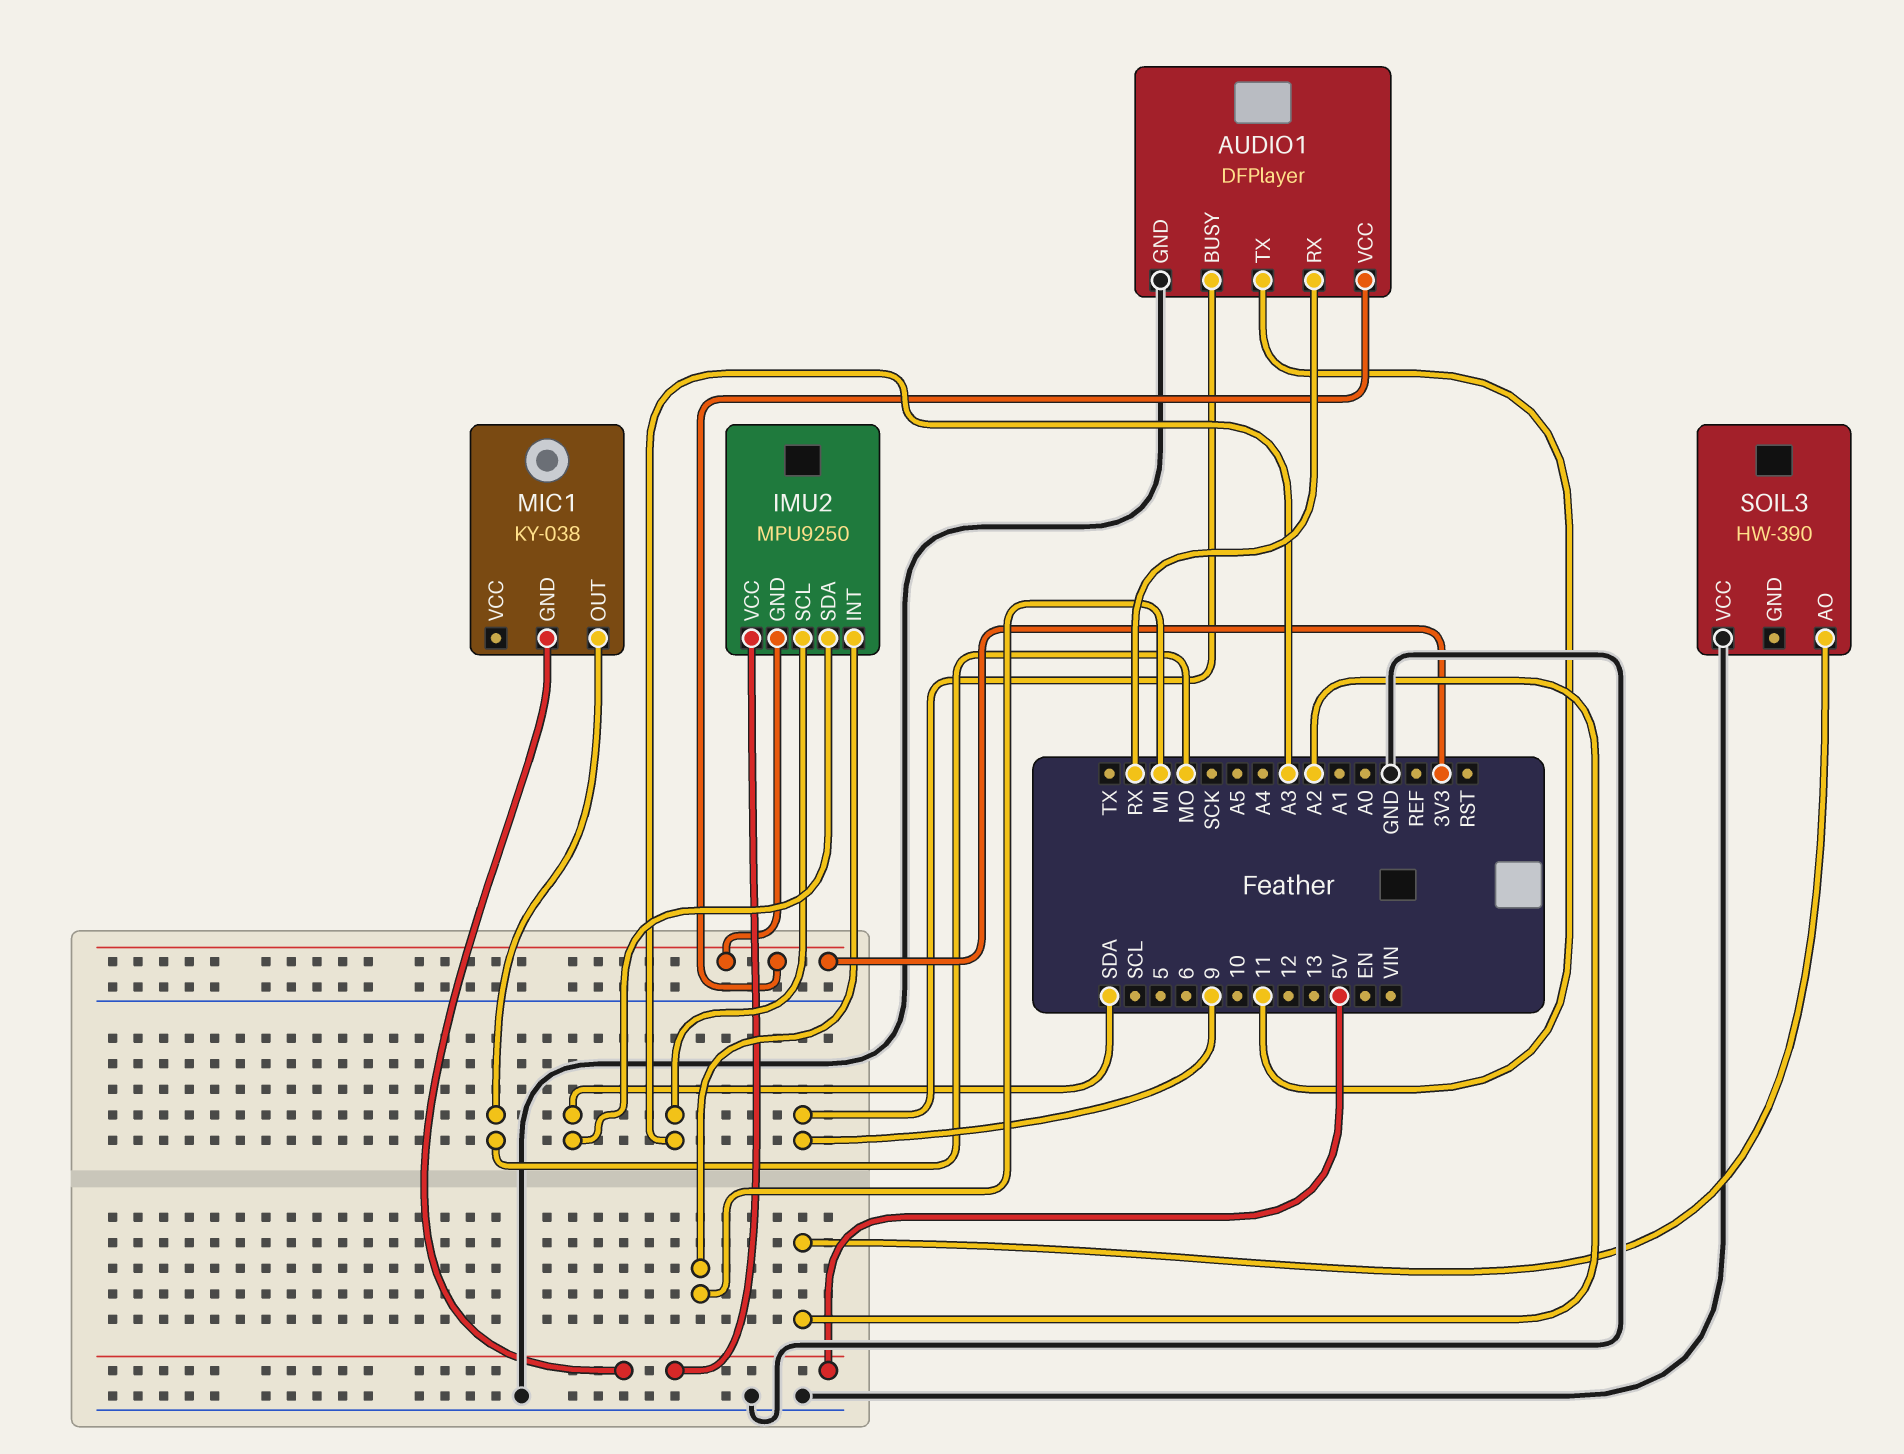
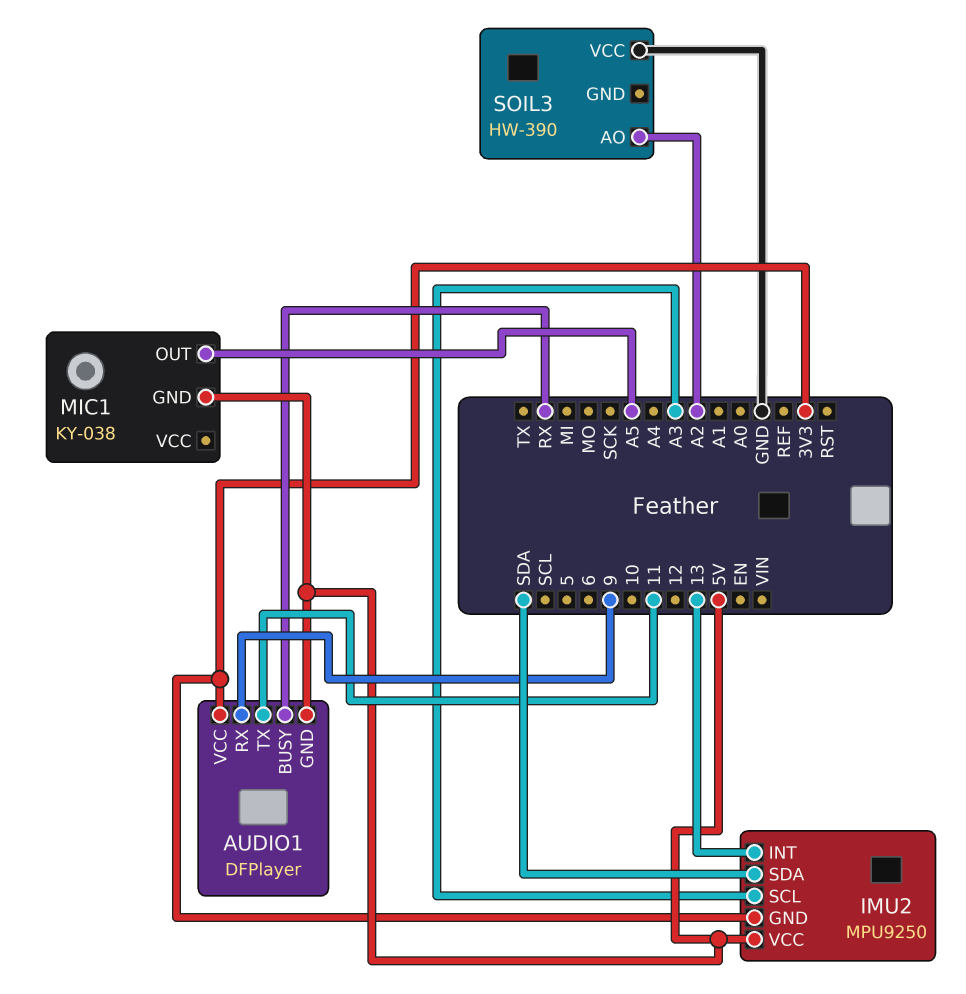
AUDIO1 pin BUSY: 9 -> RX
AUDIO1 pin GND: GND -> 5V
AUDIO1 pin RX: RX -> 9
IMU2 pin INT: MI -> 13
MIC1 pin OUT: MO -> A5

